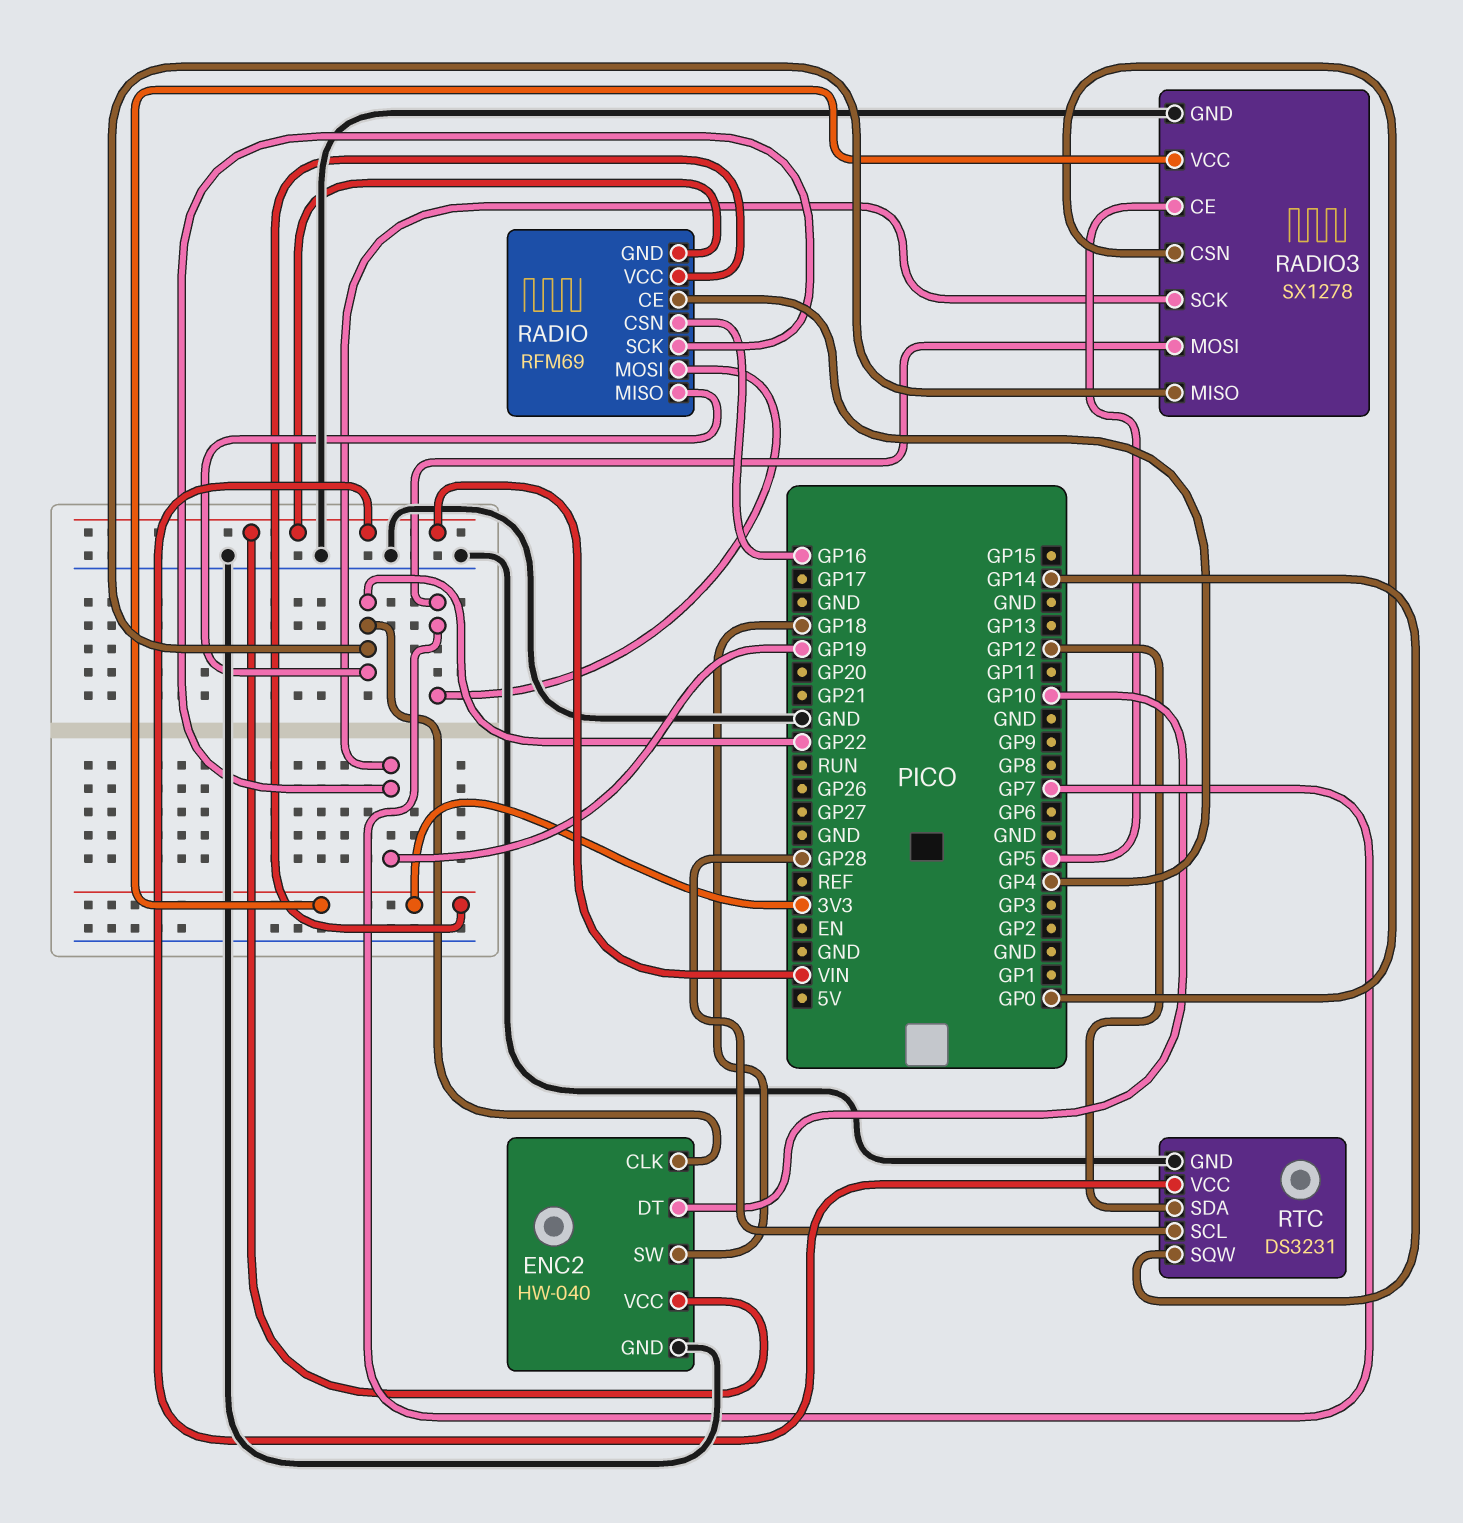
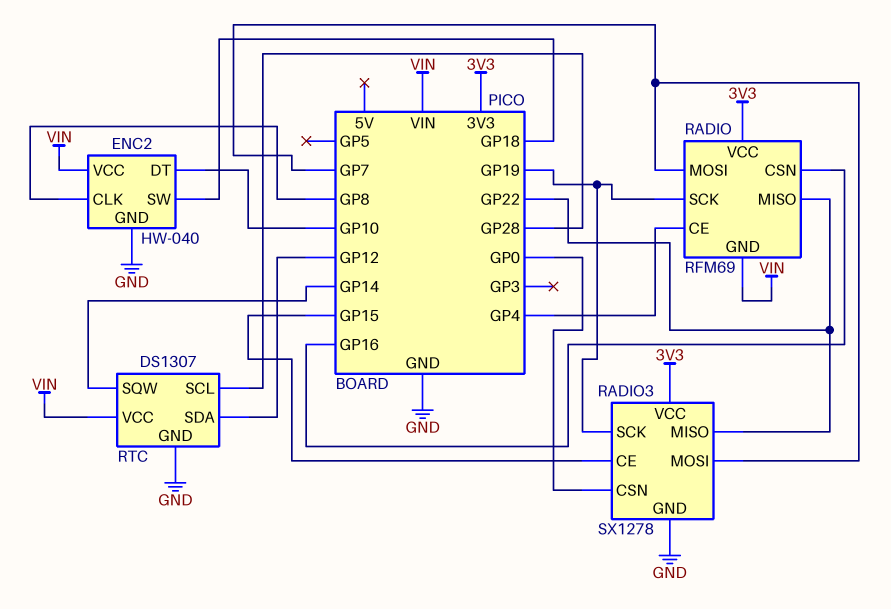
ENC2 pin CLK: GP22 -> GP8
RADIO3 pin CE: GP5 -> GP15
RTC: DS3231 -> DS1307

